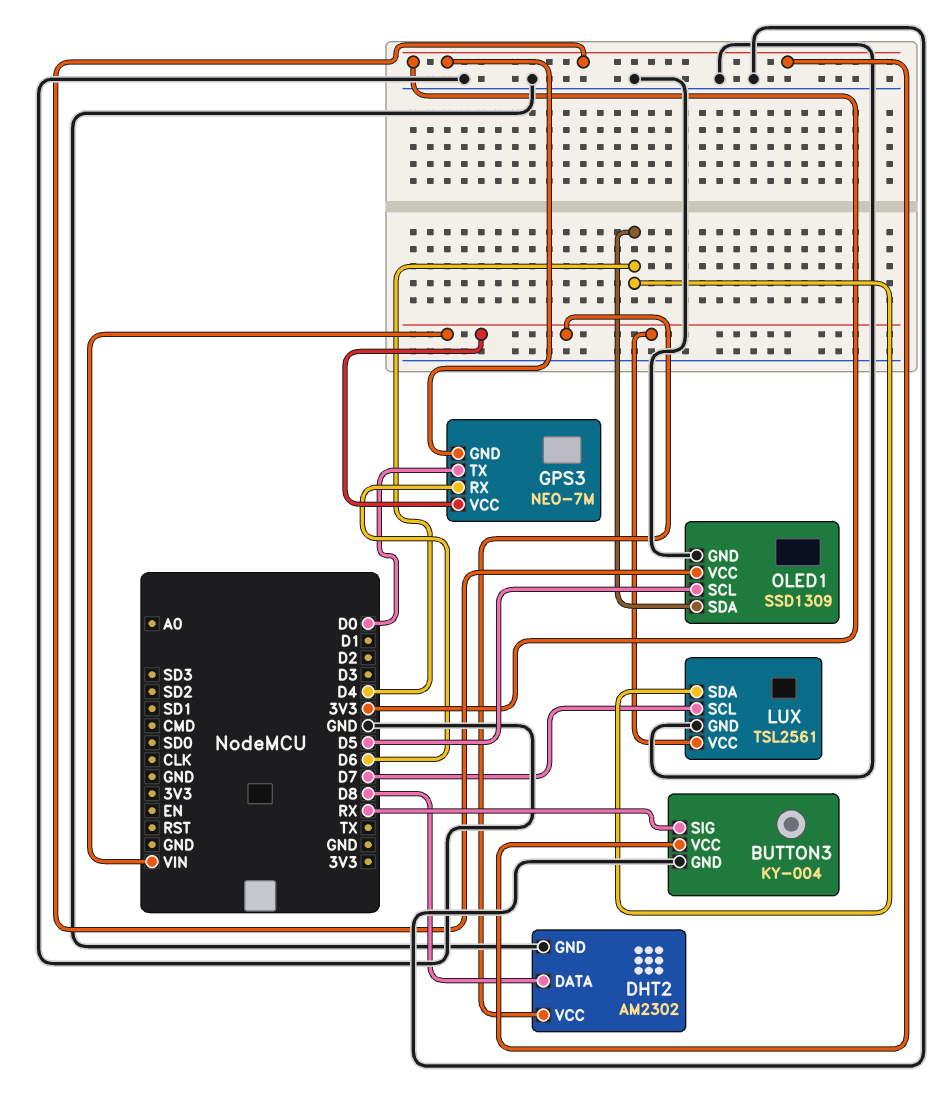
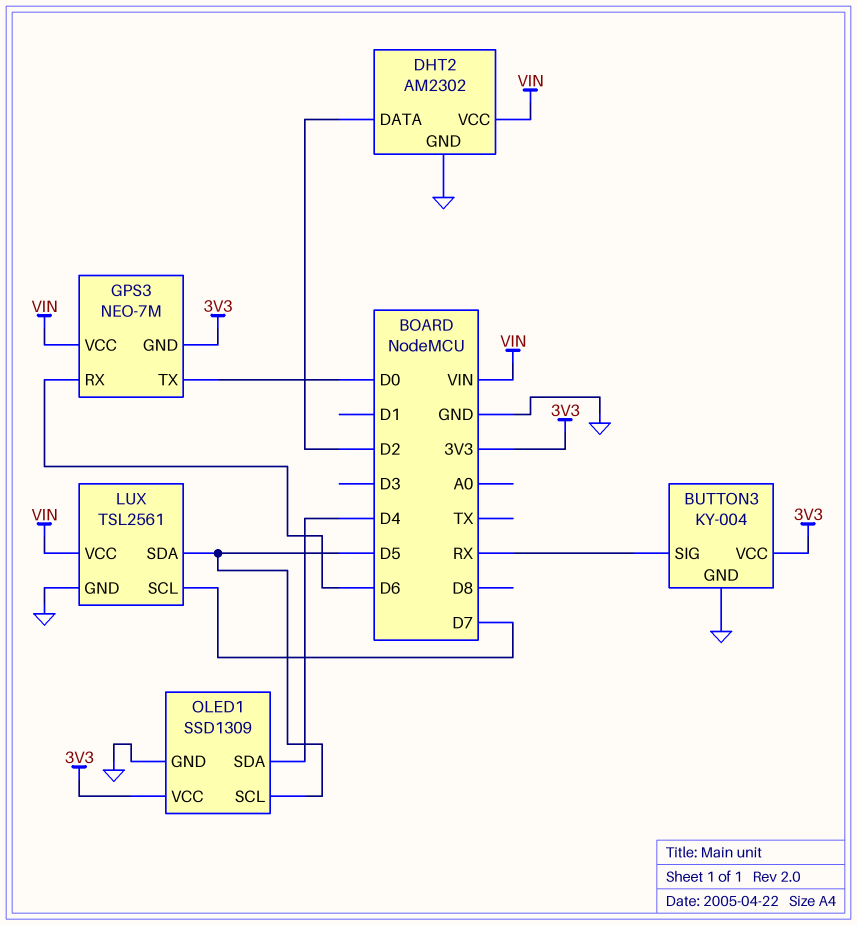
DHT2 pin DATA: D8 -> D2
LUX pin SDA: D4 -> D5

